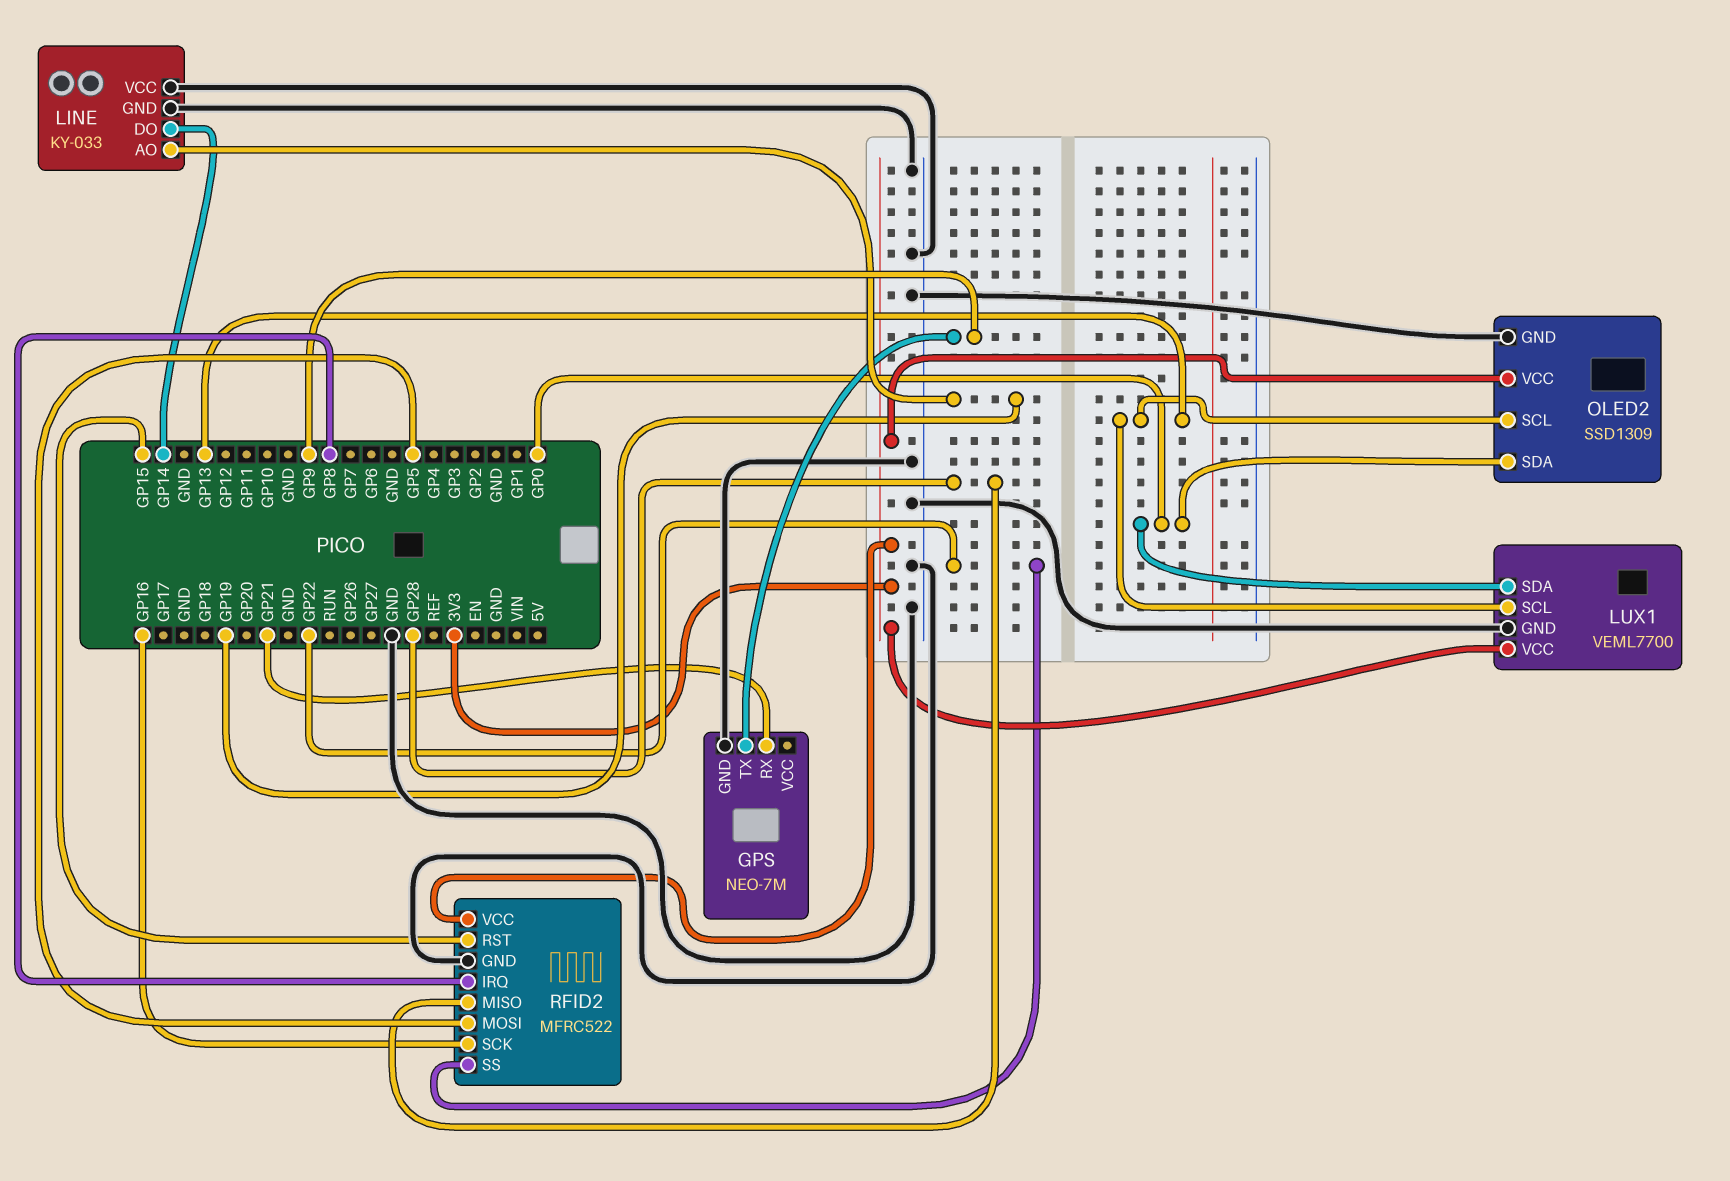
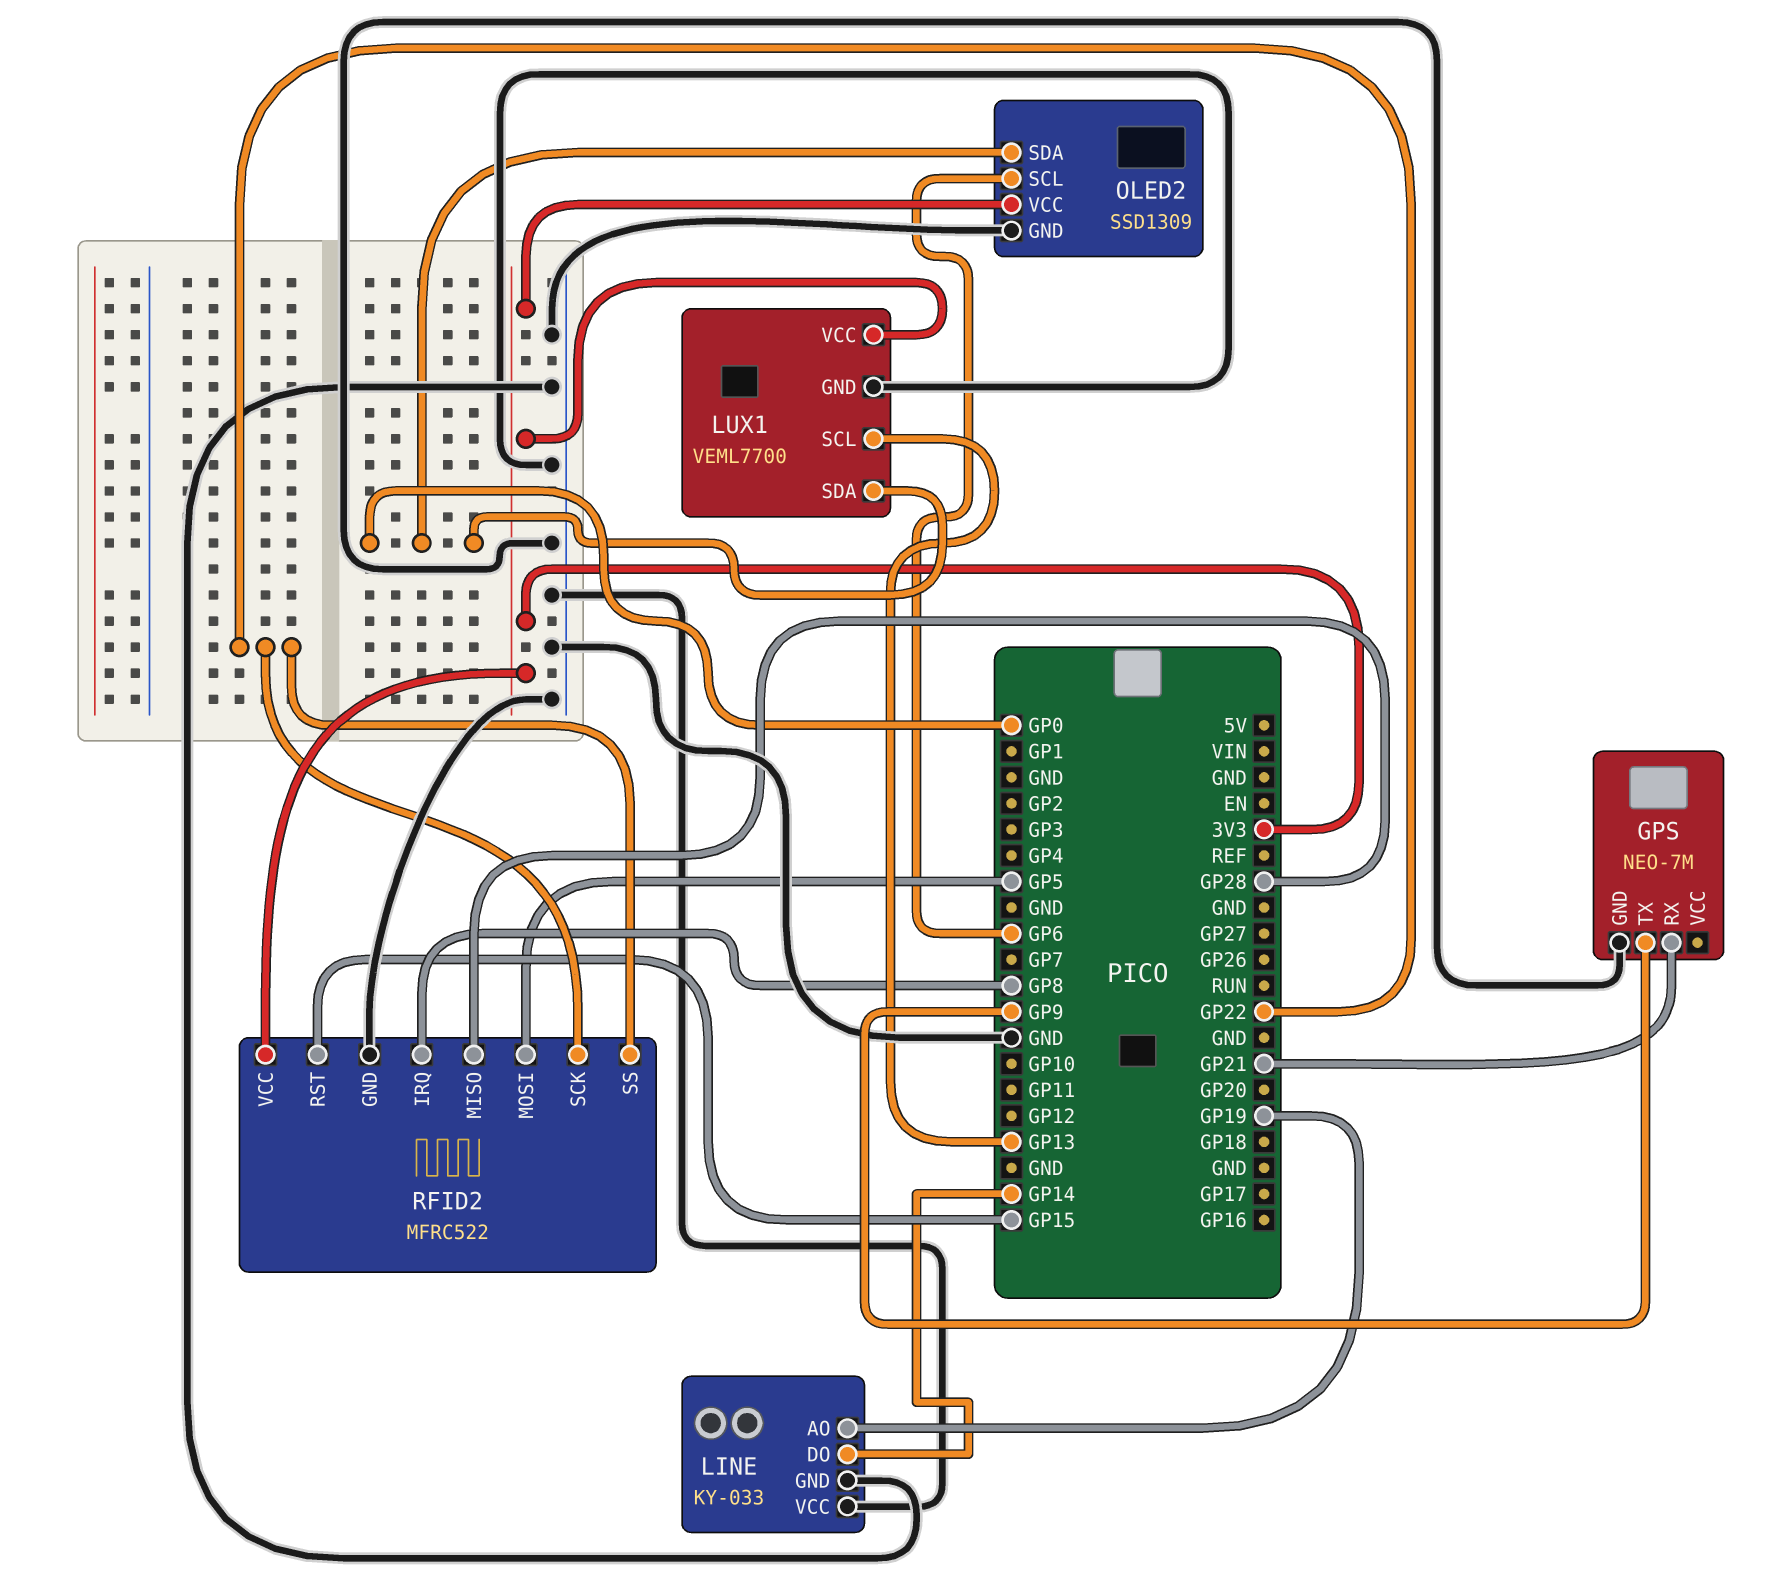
OLED2 pin SCL: GP13 -> GP6
RFID2 pin SCK: GP16 -> GP22

